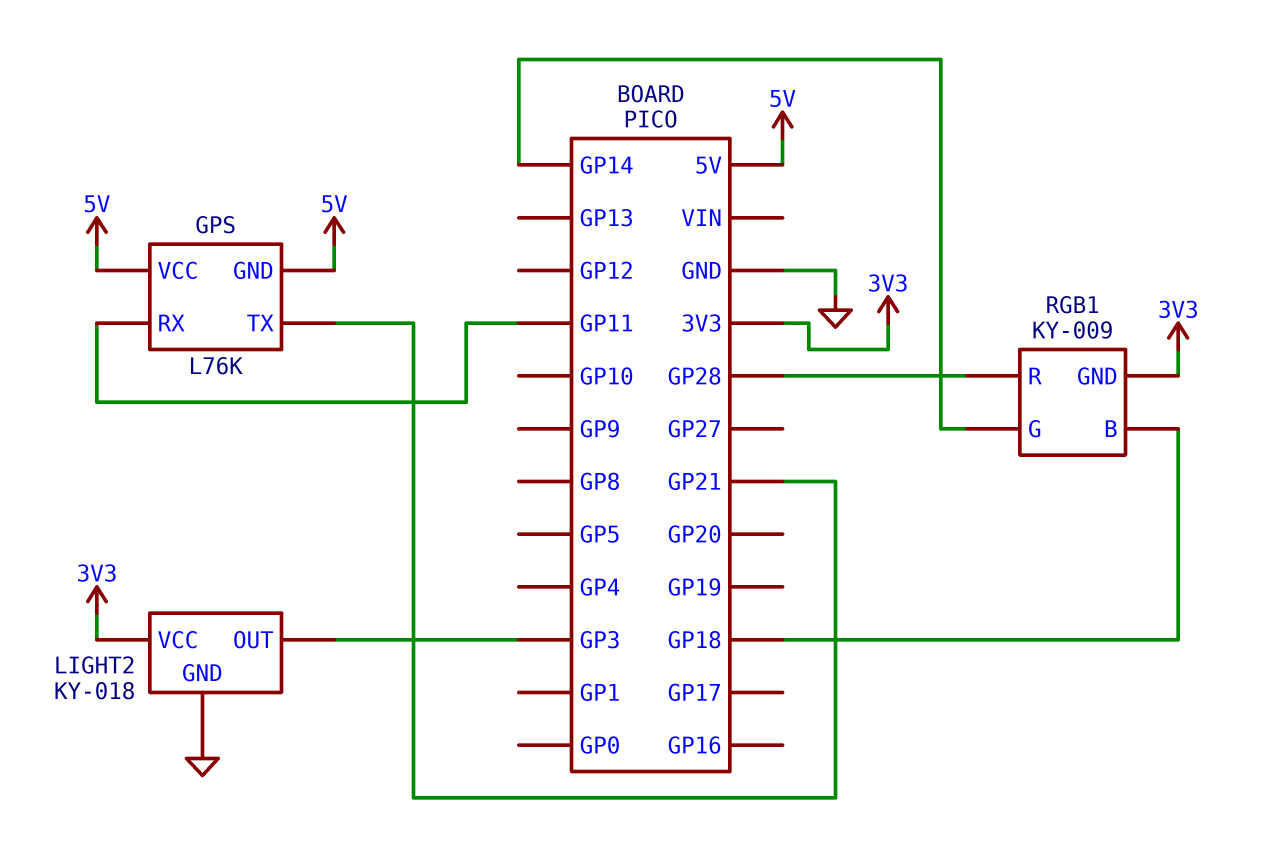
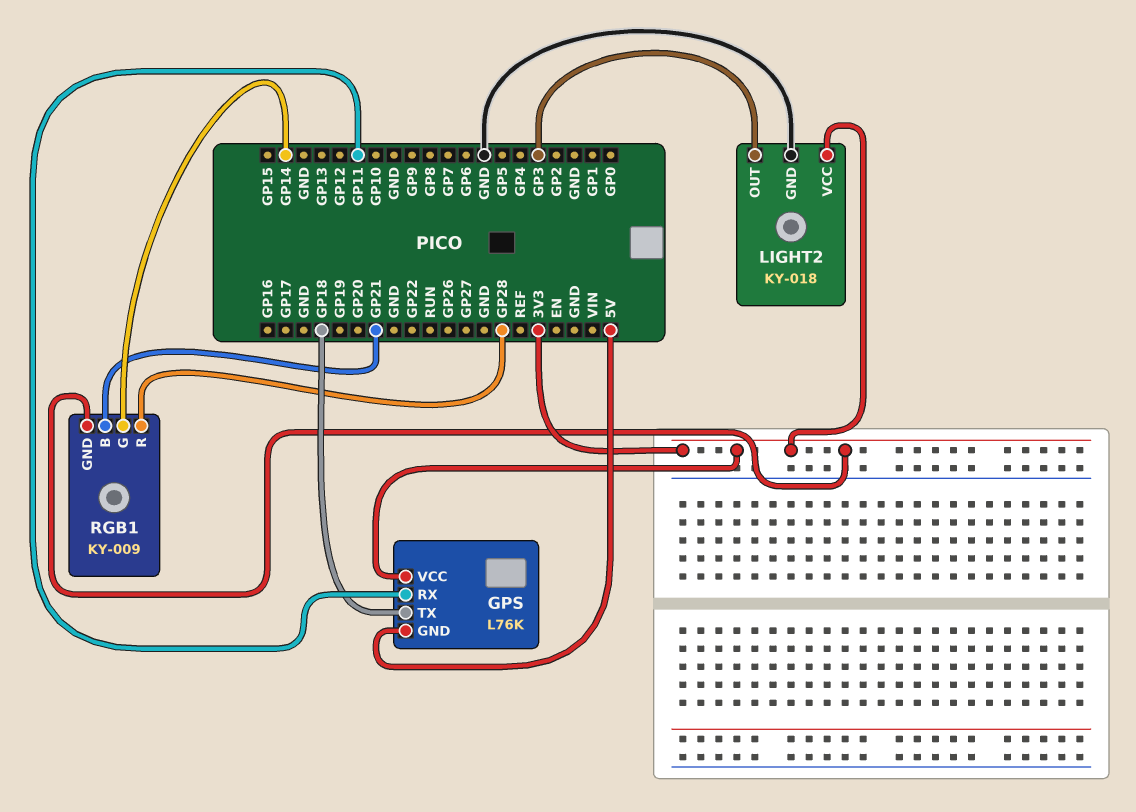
GPS pin TX: GP21 -> GP18
GPS pin VCC: 5V -> 3V3
RGB1 pin B: GP18 -> GP21

